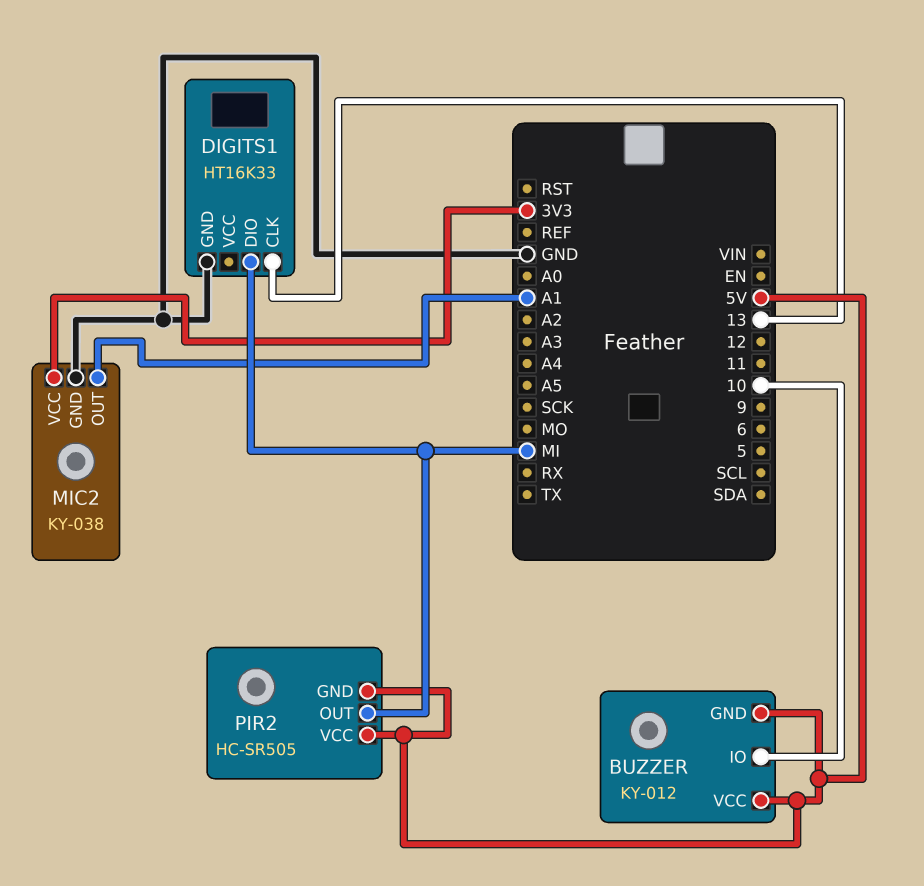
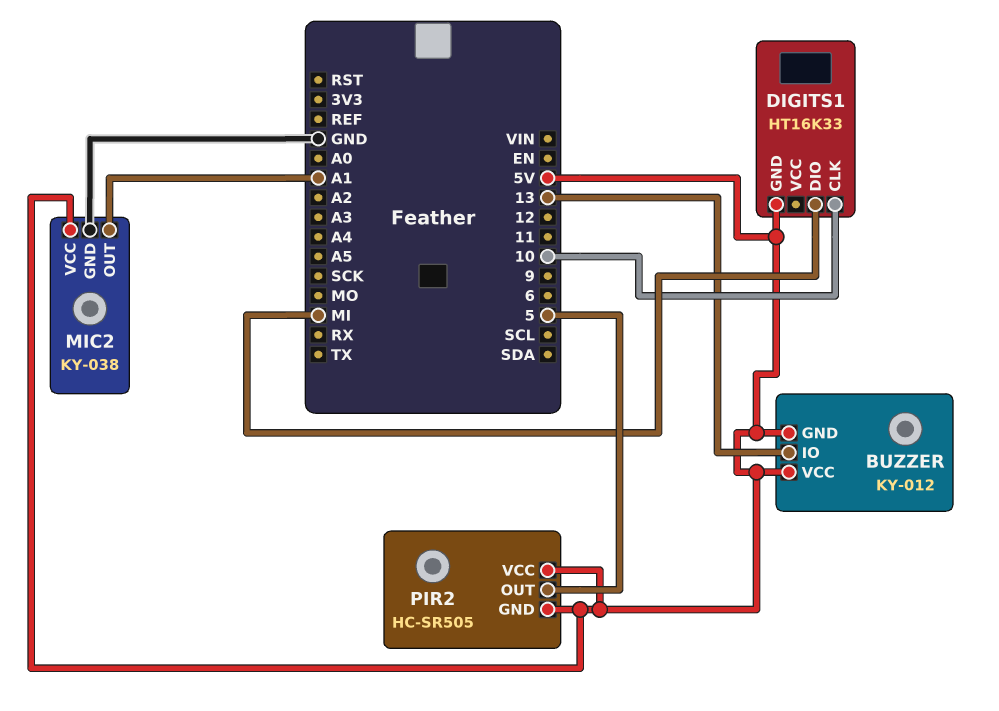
BUZZER pin IO: 10 -> 13
DIGITS1 pin CLK: 13 -> 10
DIGITS1 pin GND: GND -> 5V
MIC2 pin VCC: 3V3 -> 5V
PIR2 pin OUT: MI -> 5

